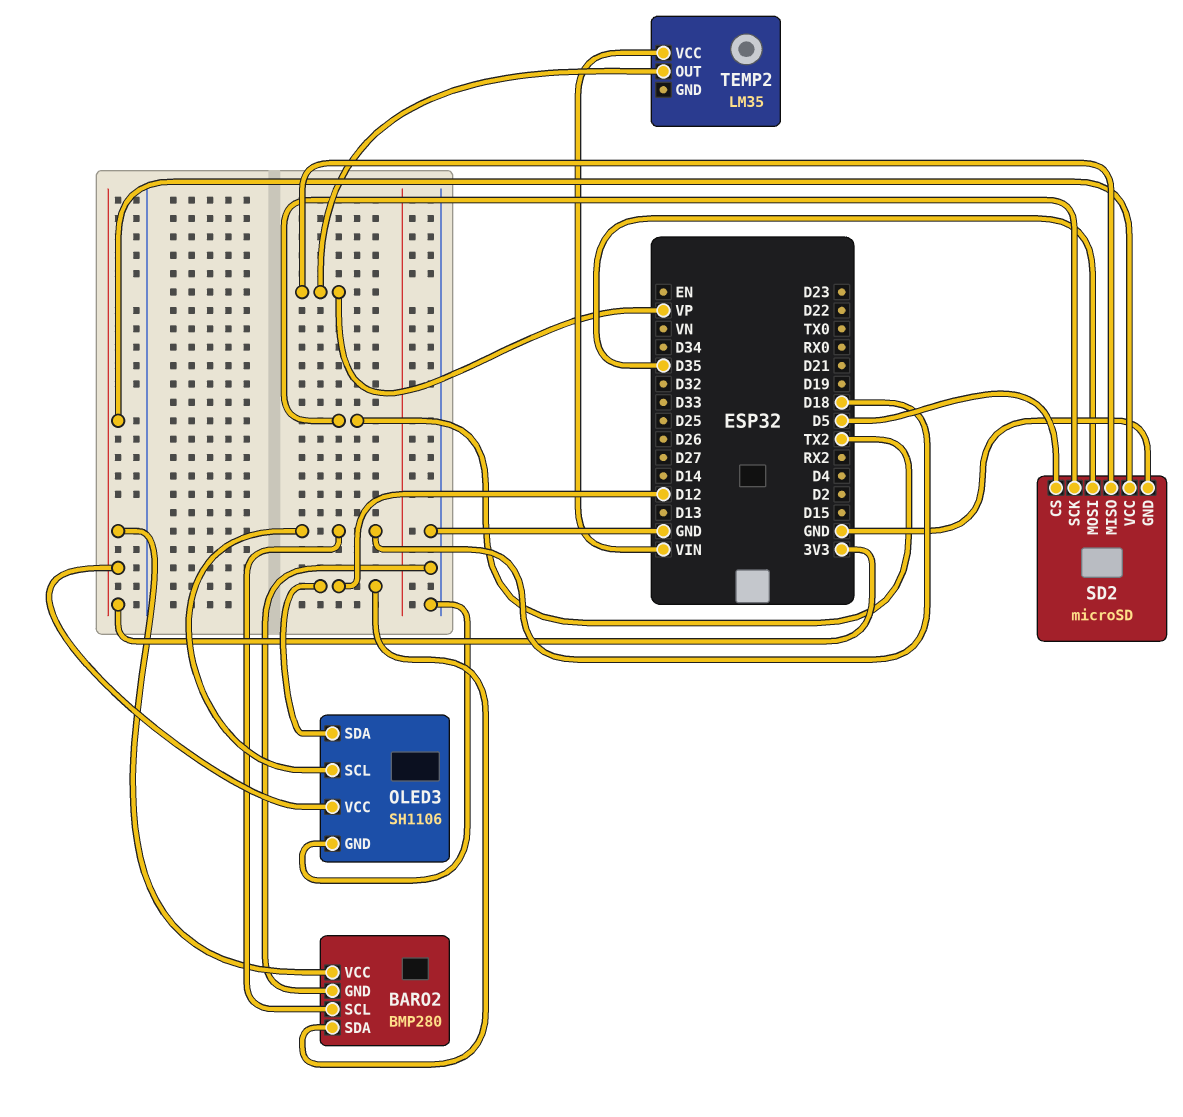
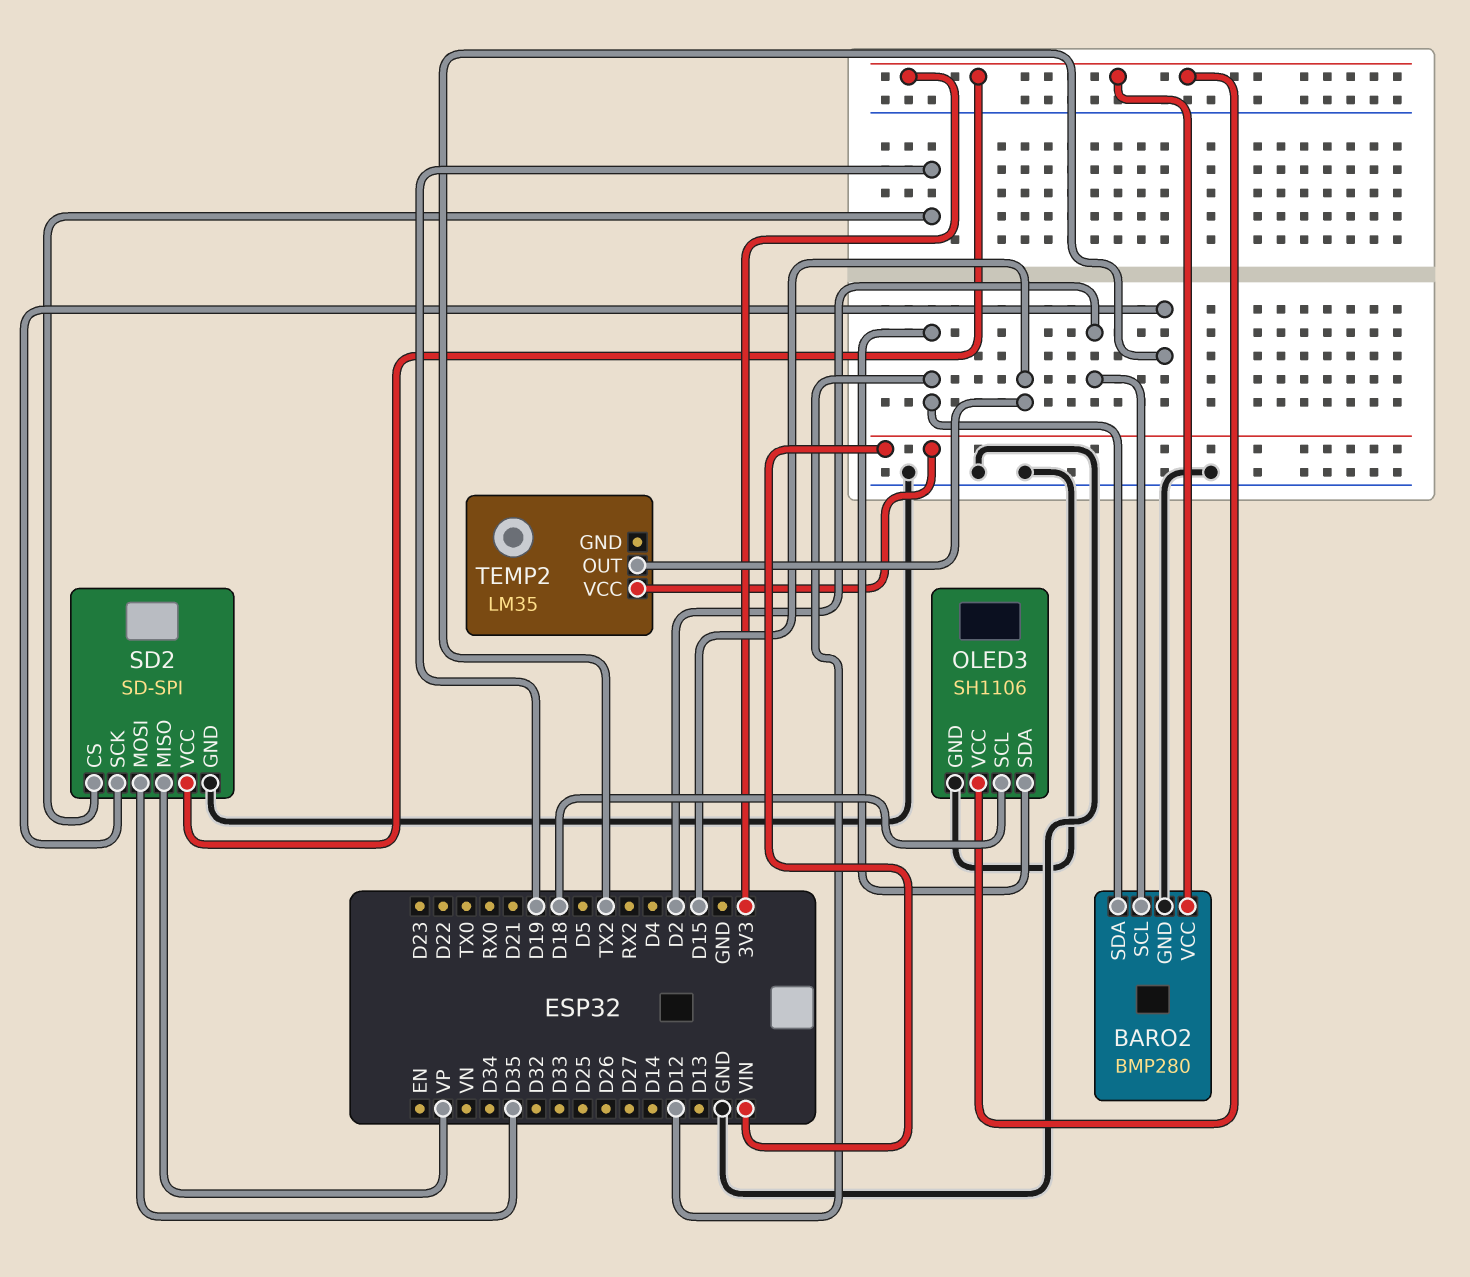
BARO2 pin SCL: D18 -> D2
SD2: microSD -> SD-SPI
SD2 pin CS: D5 -> D19
TEMP2 pin OUT: VP -> D15

